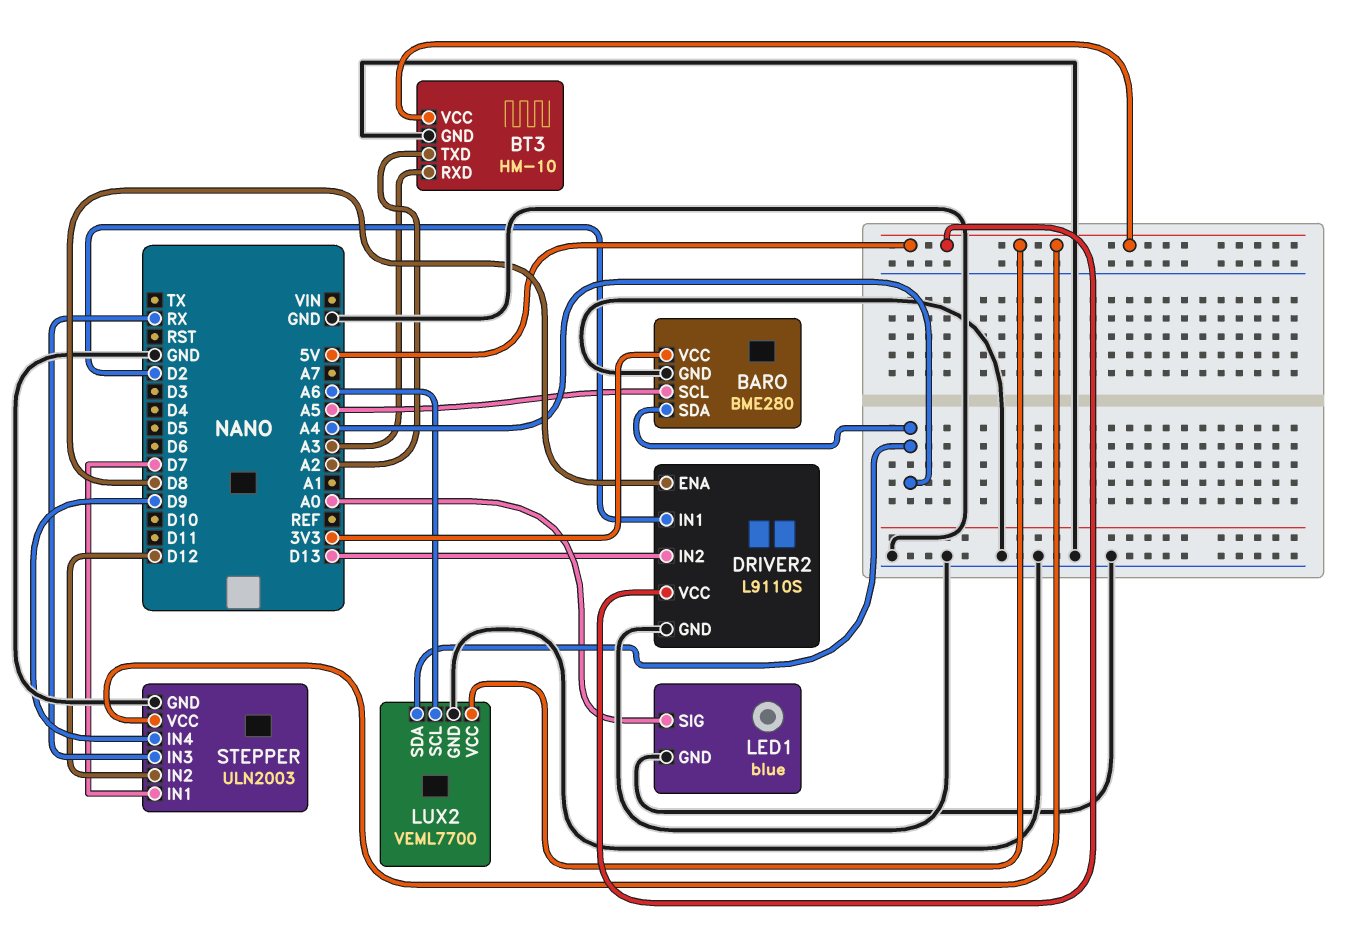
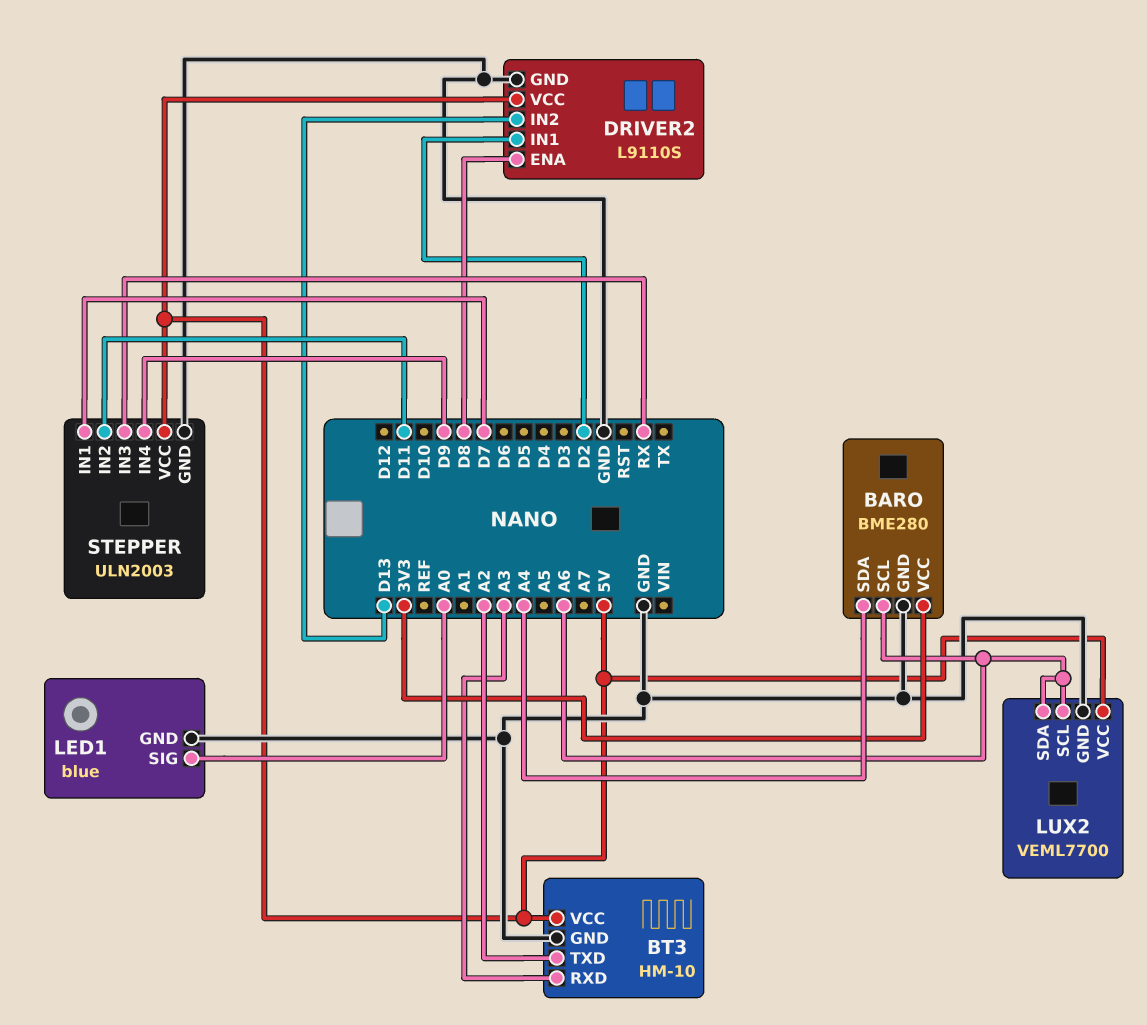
BARO pin SCL: A5 -> A6
LUX2 pin SDA: A4 -> A6
STEPPER pin IN2: D12 -> D11

